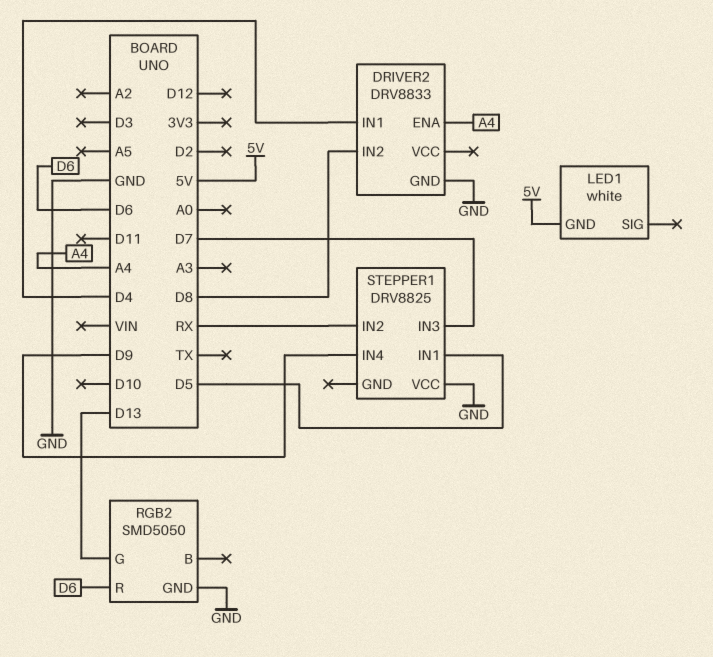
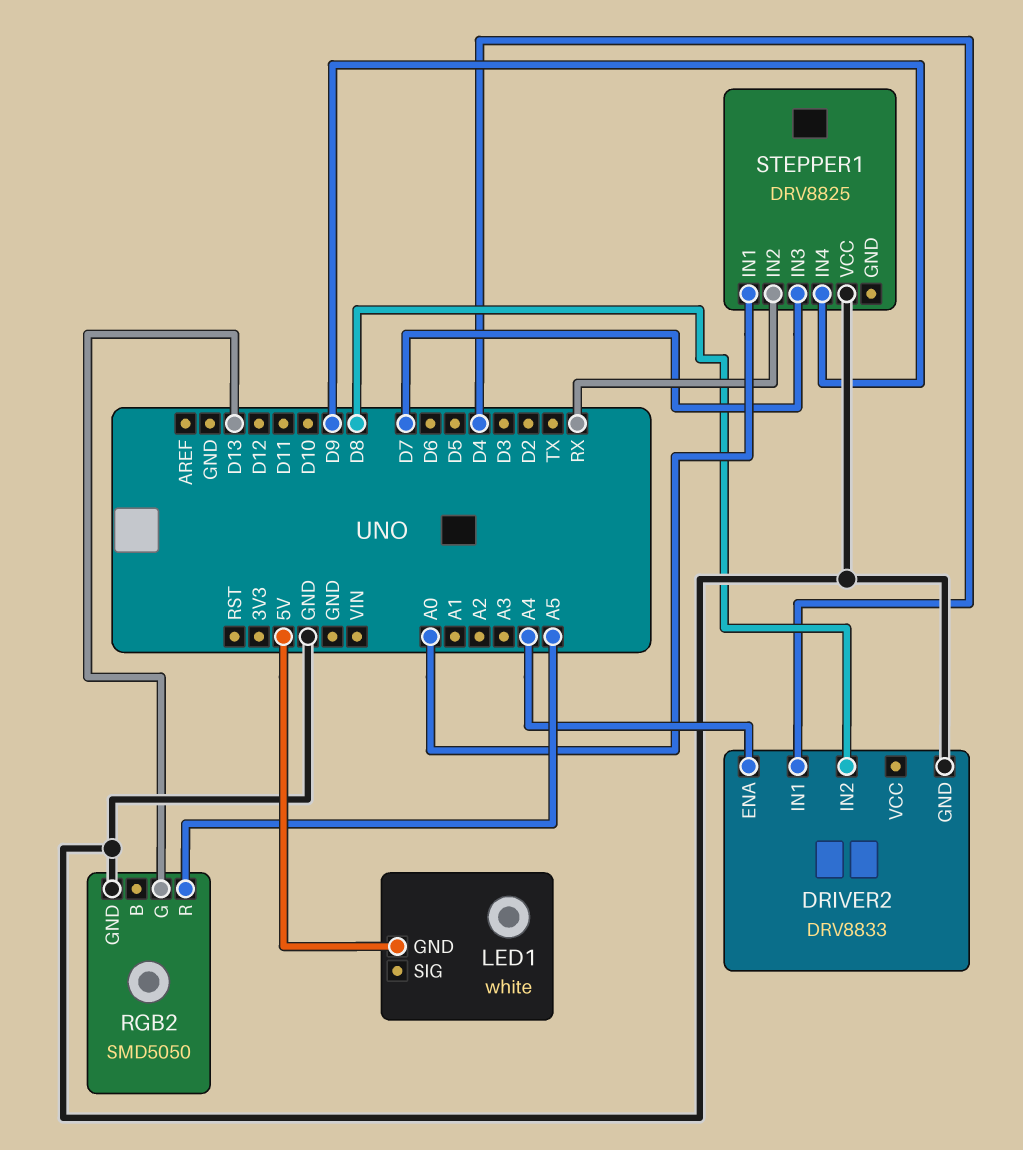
RGB2 pin R: D6 -> A5
STEPPER1 pin IN1: D5 -> A0

